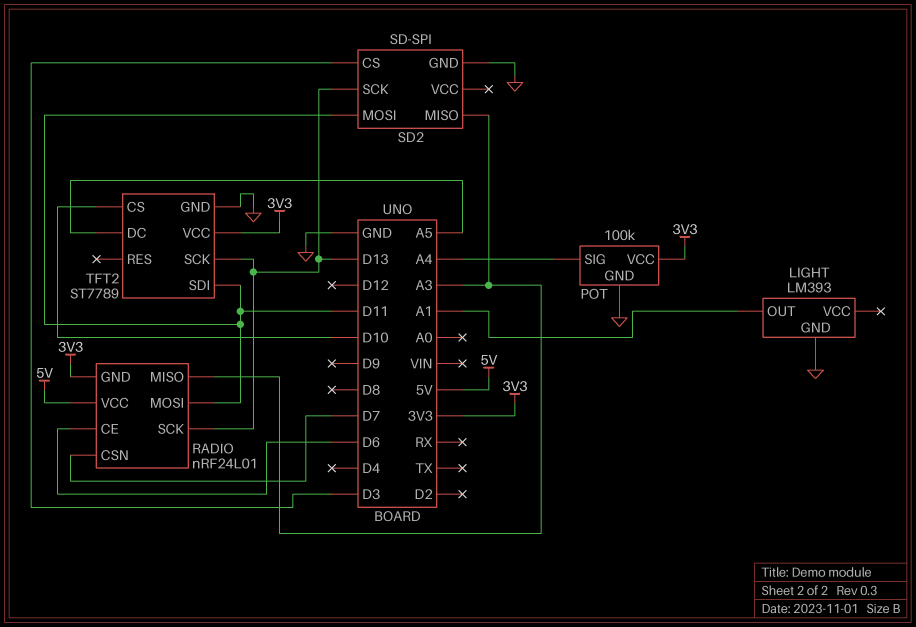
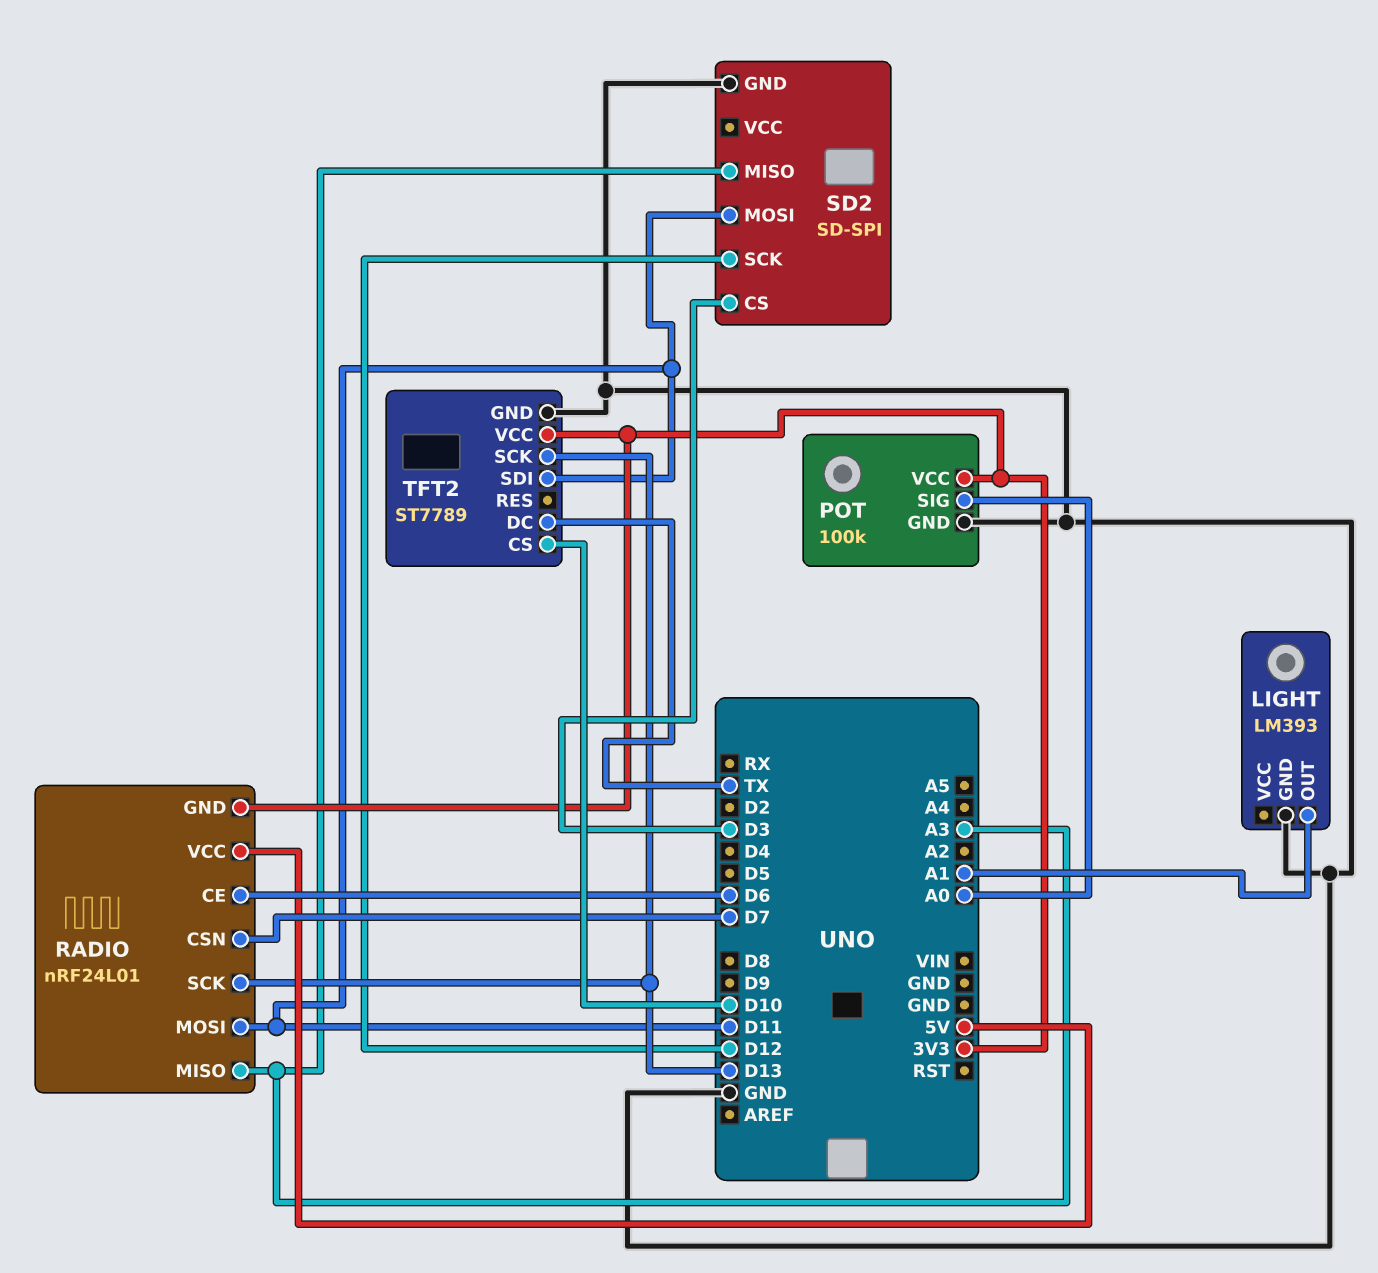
POT pin SIG: A4 -> A0
SD2 pin SCK: D13 -> D12
TFT2 pin DC: A5 -> TX

